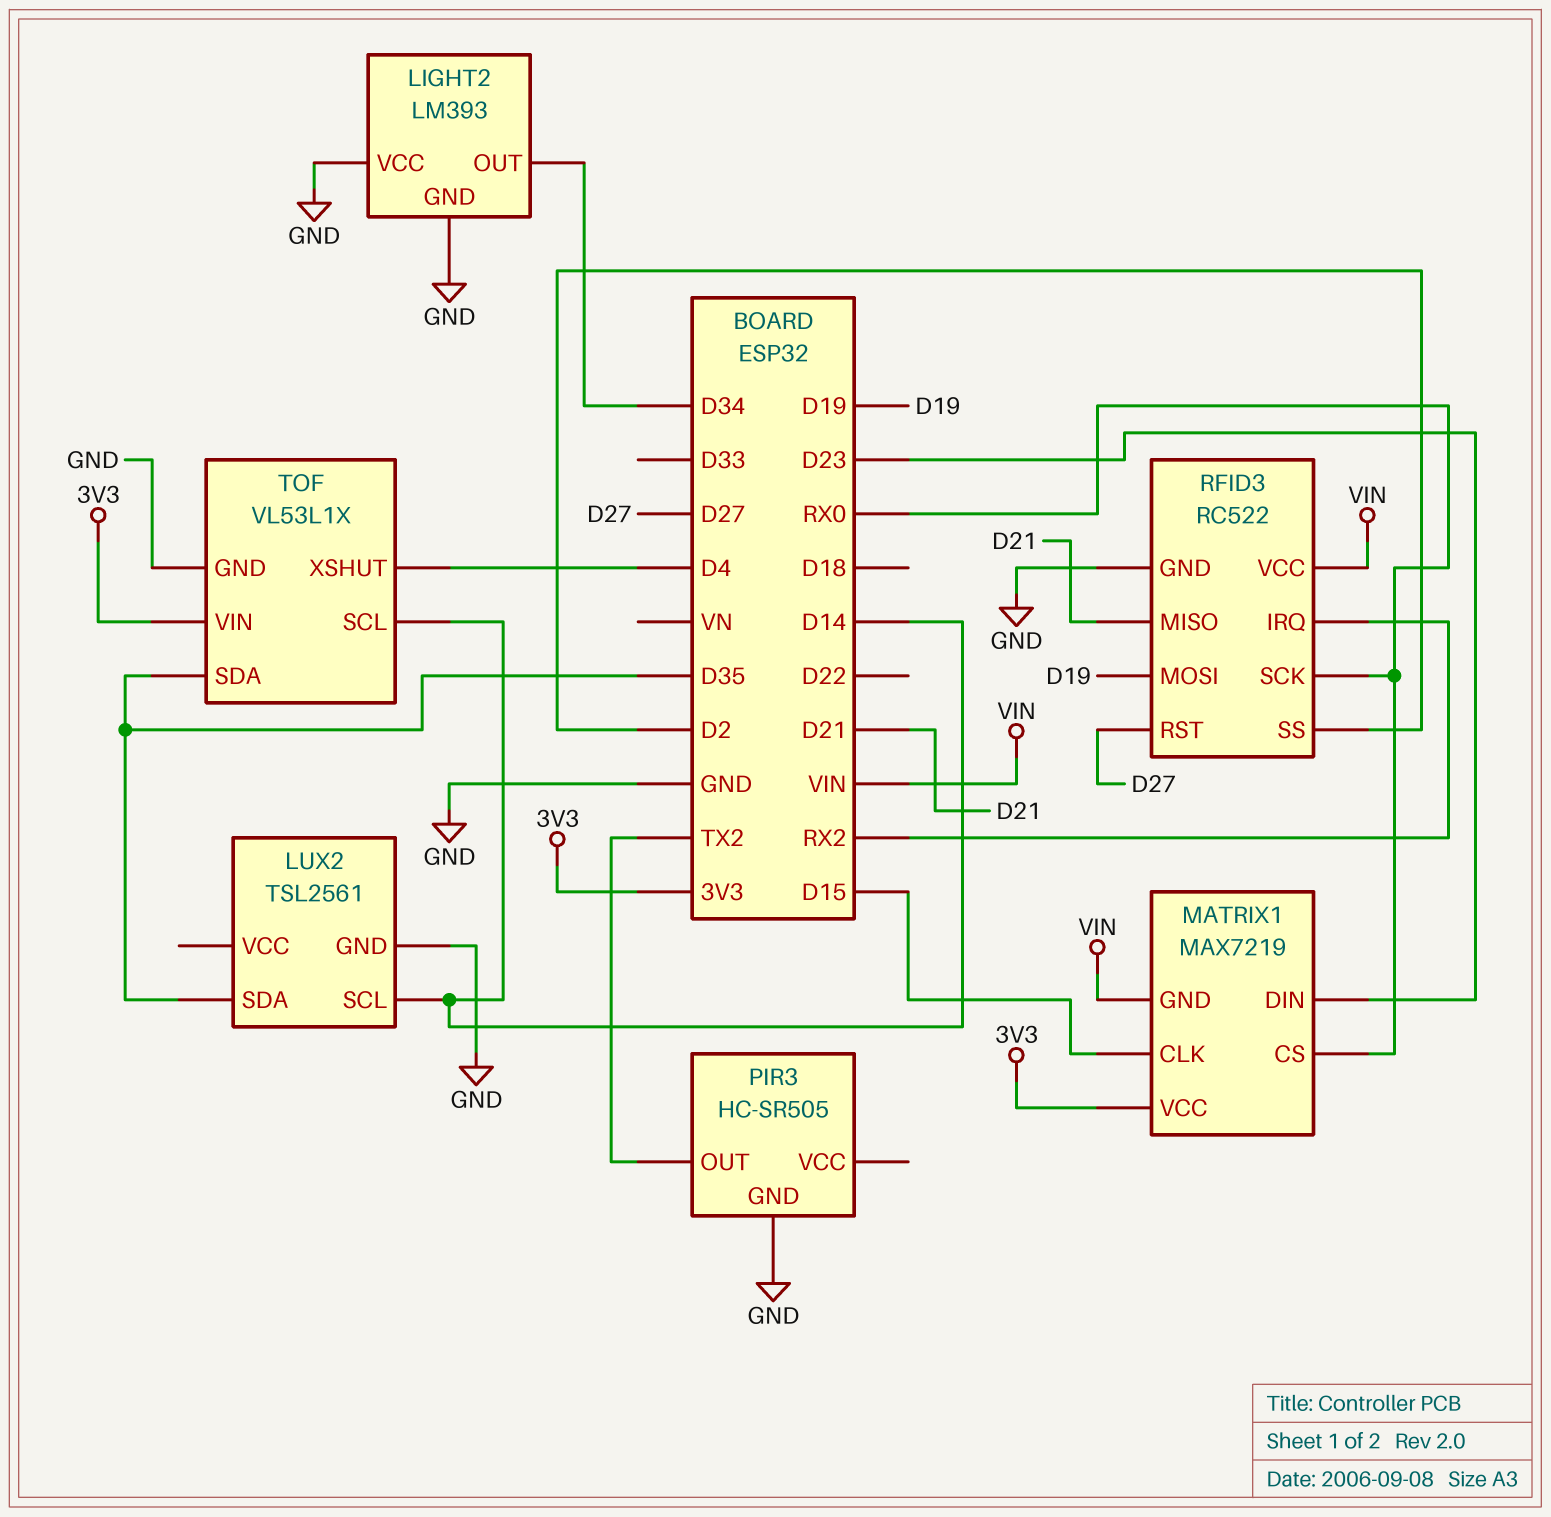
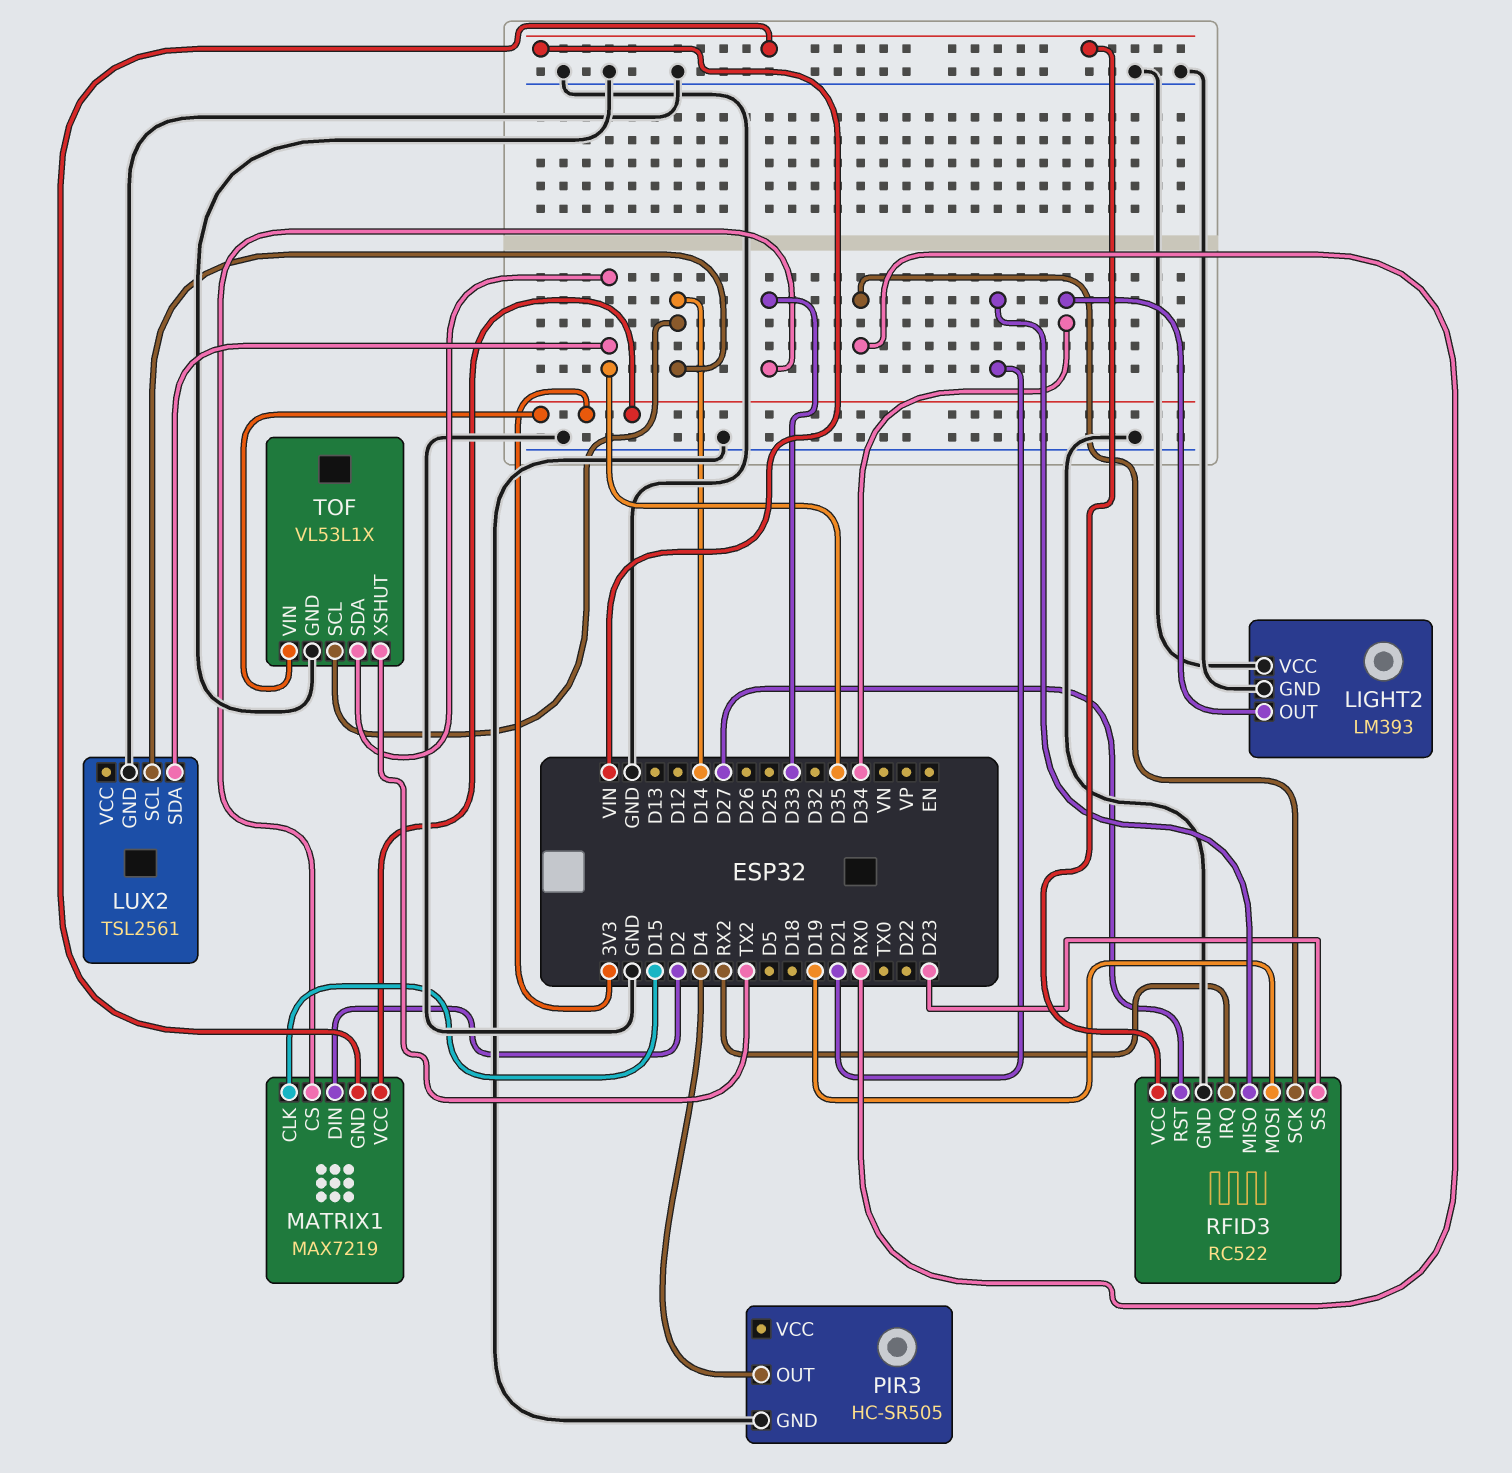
MATRIX1 pin CS: RX0 -> D33
MATRIX1 pin DIN: D23 -> D2
PIR3 pin OUT: TX2 -> D4
RFID3 pin SS: D2 -> D23
TOF pin XSHUT: D4 -> TX2

